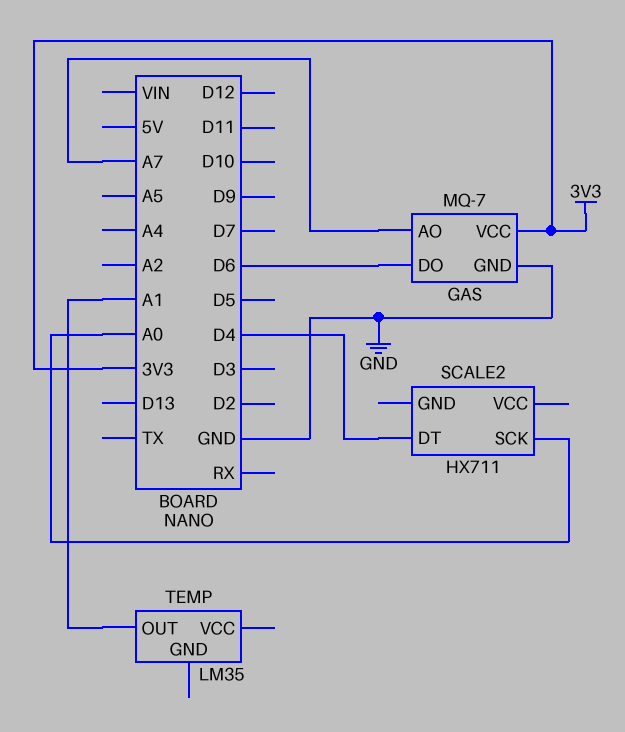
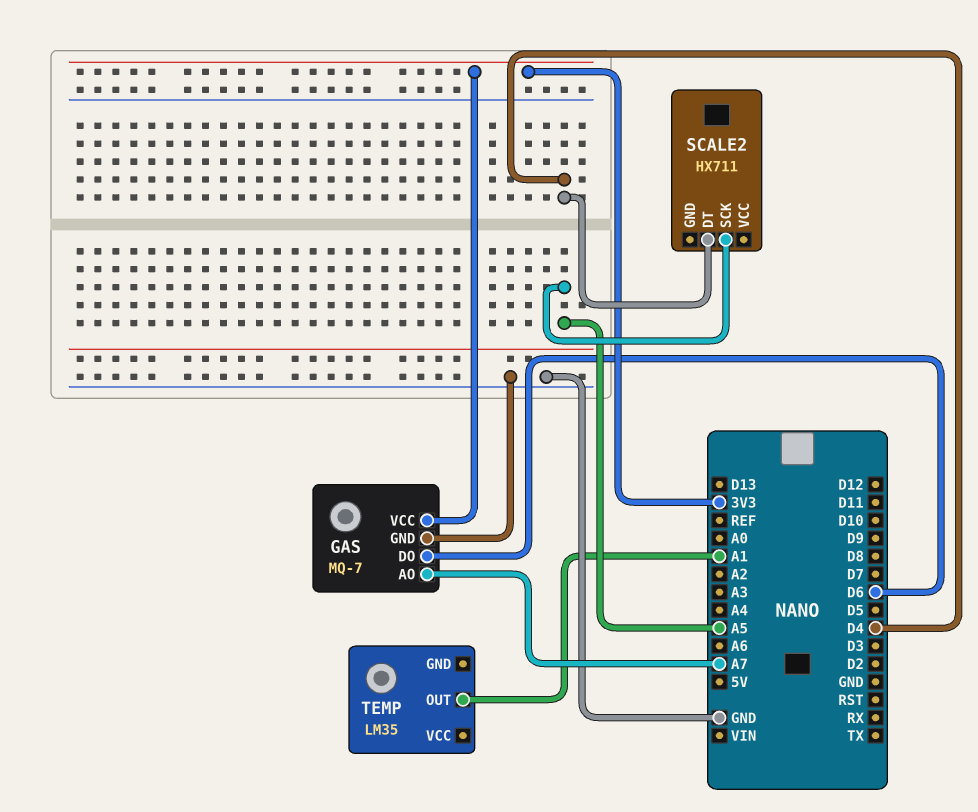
SCALE2 pin SCK: A0 -> A5

